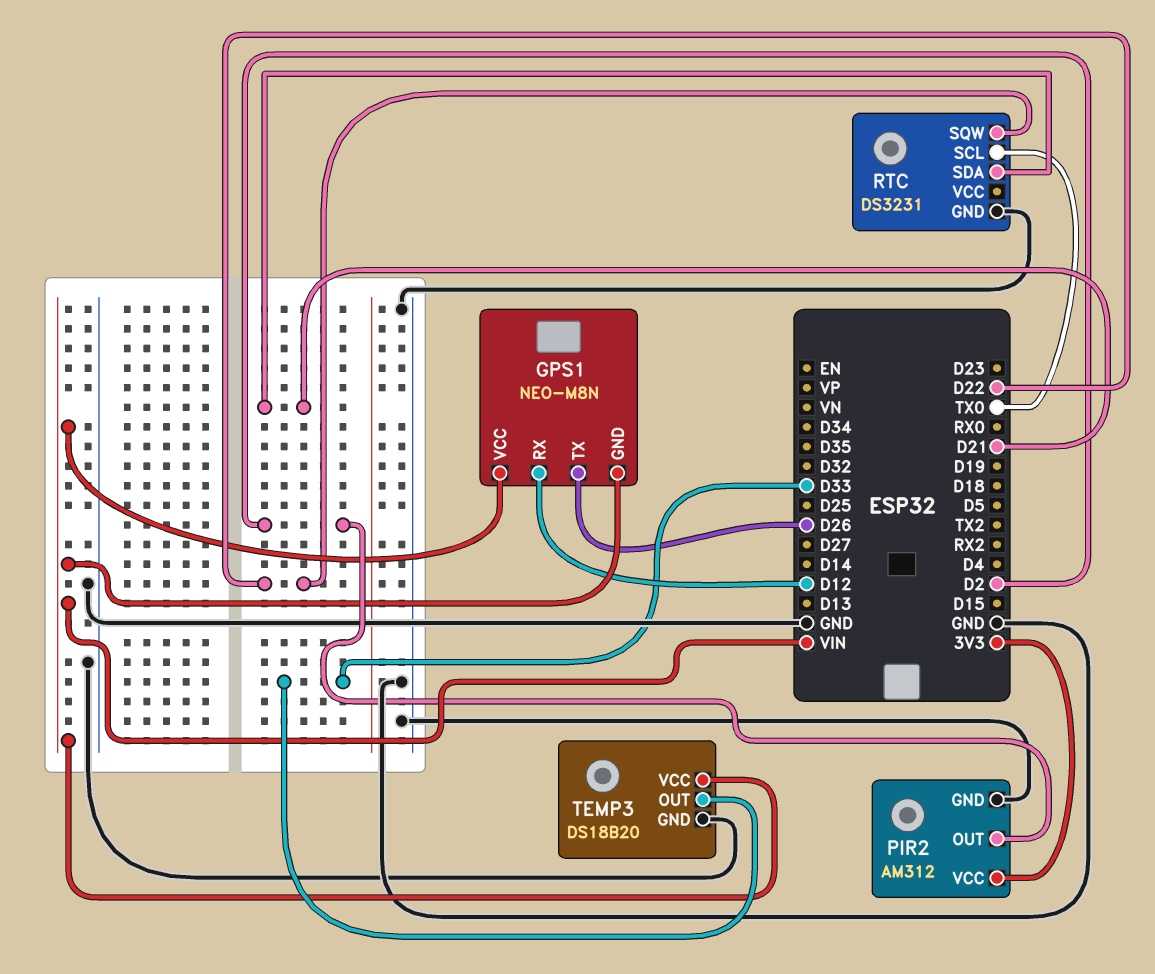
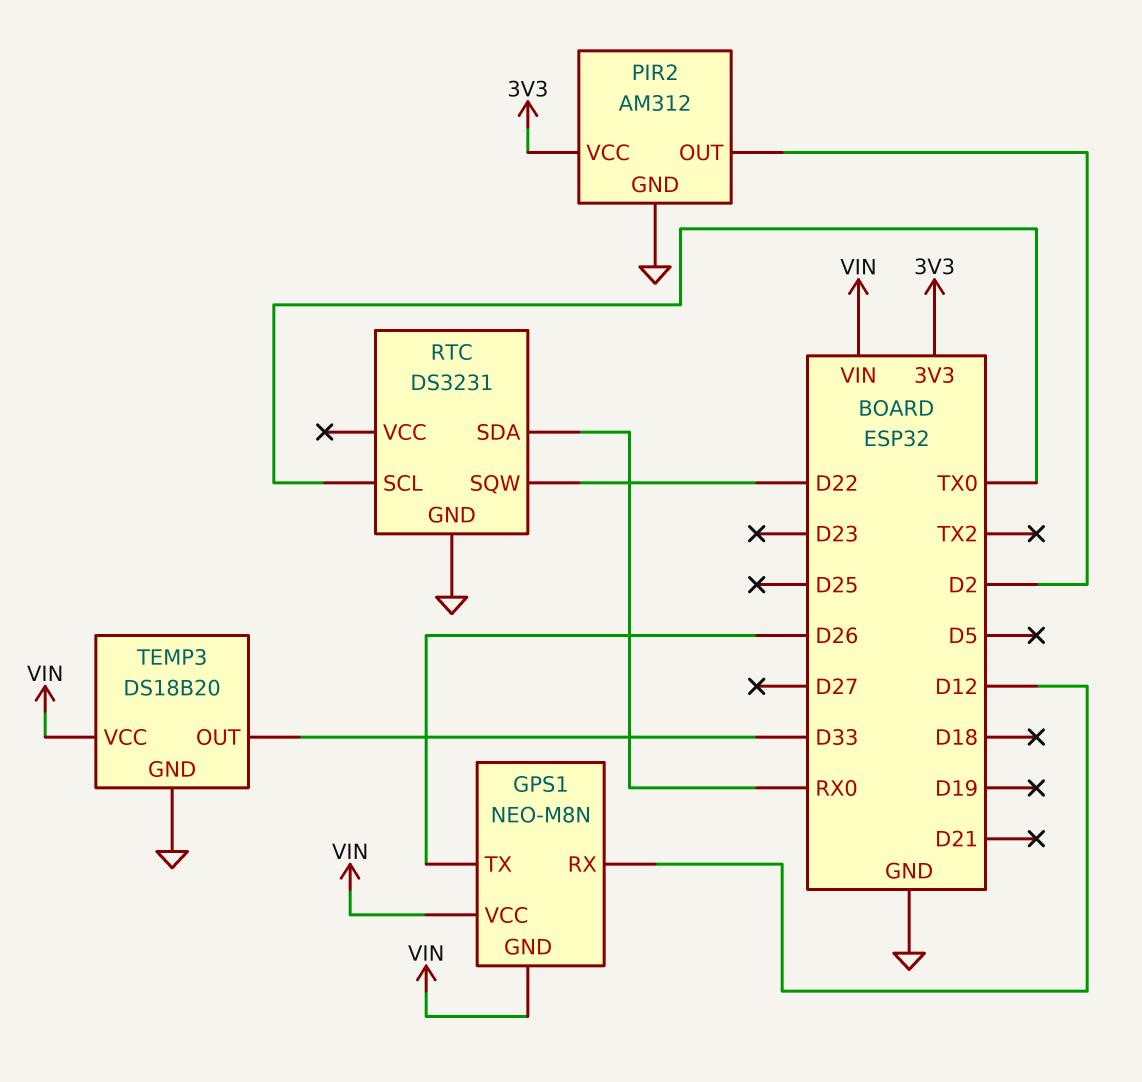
RTC pin SDA: D21 -> RX0

